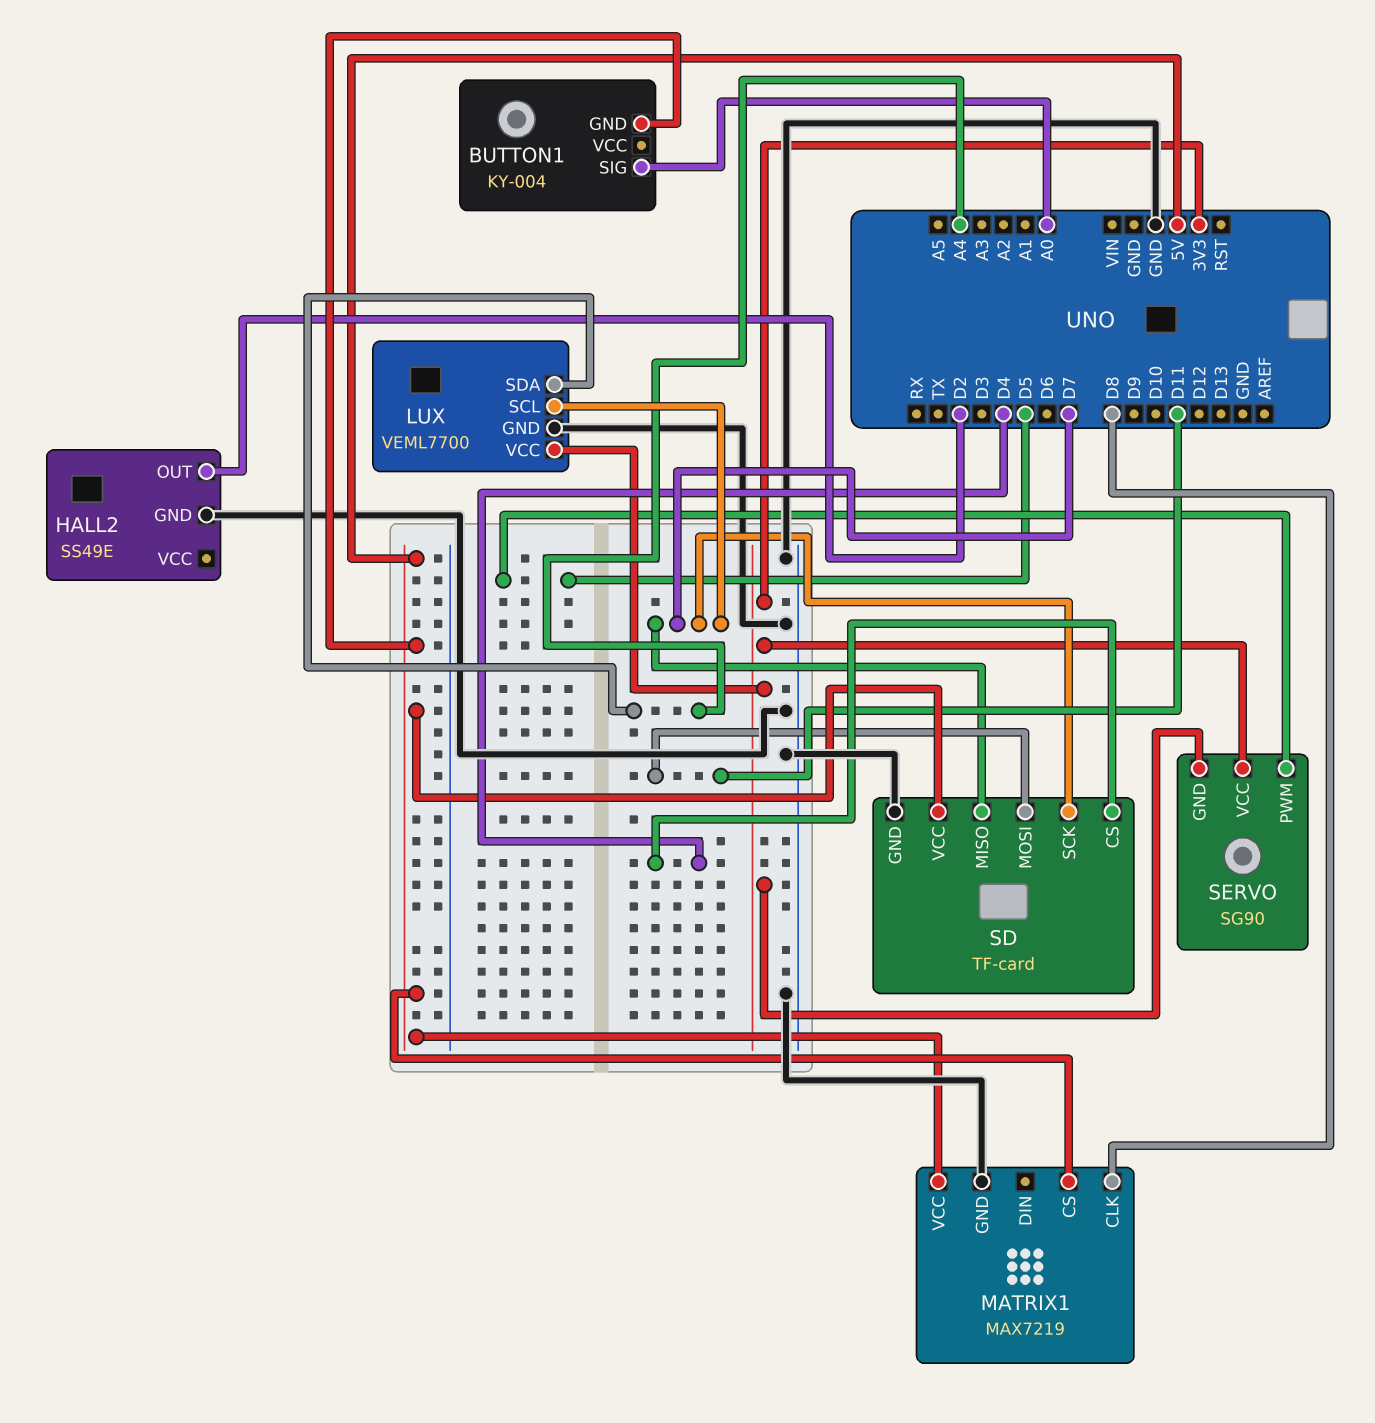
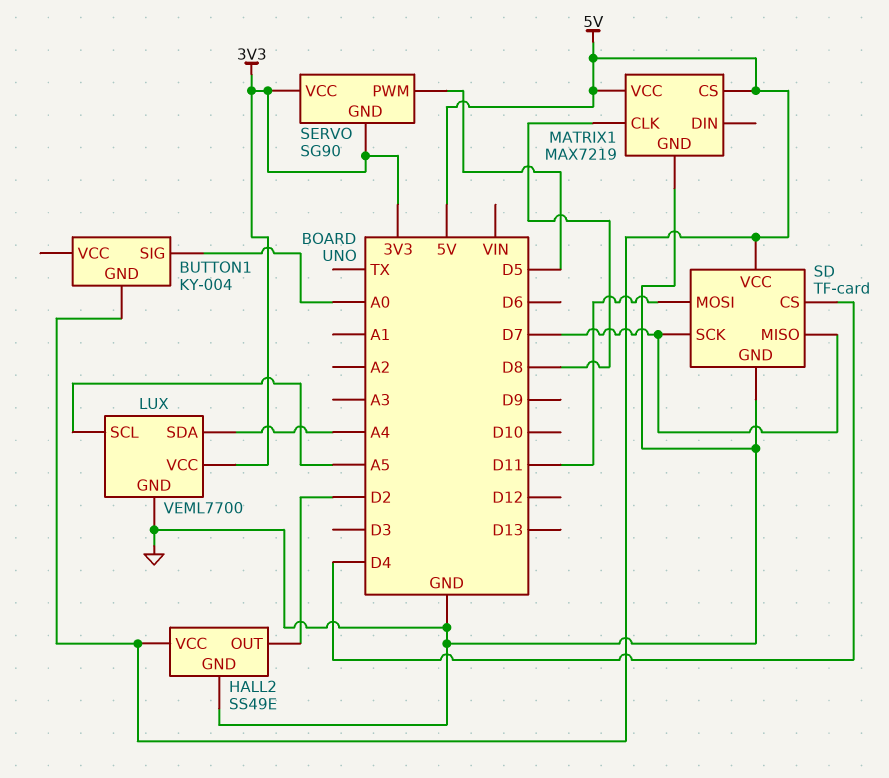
HALL2 pin VCC: none -> 5V
LUX pin SCL: D7 -> A5

